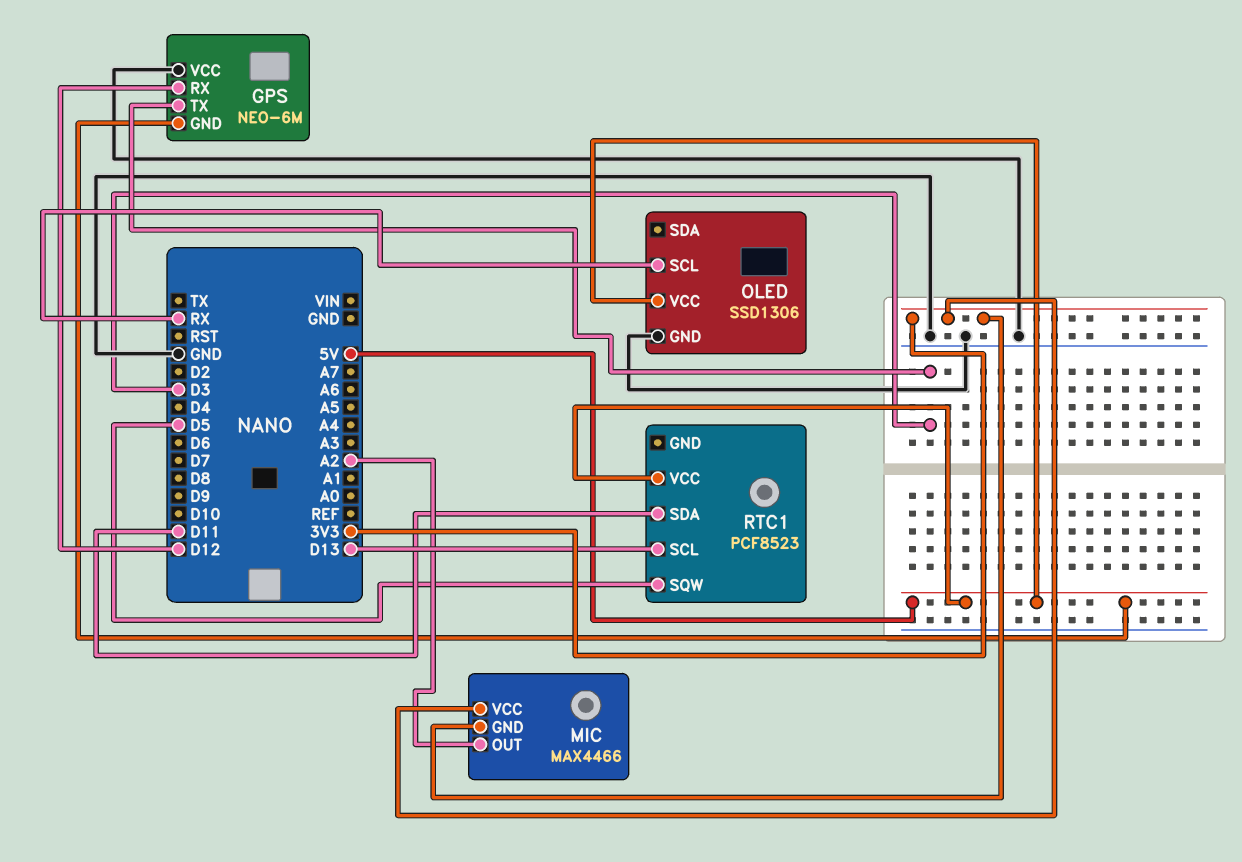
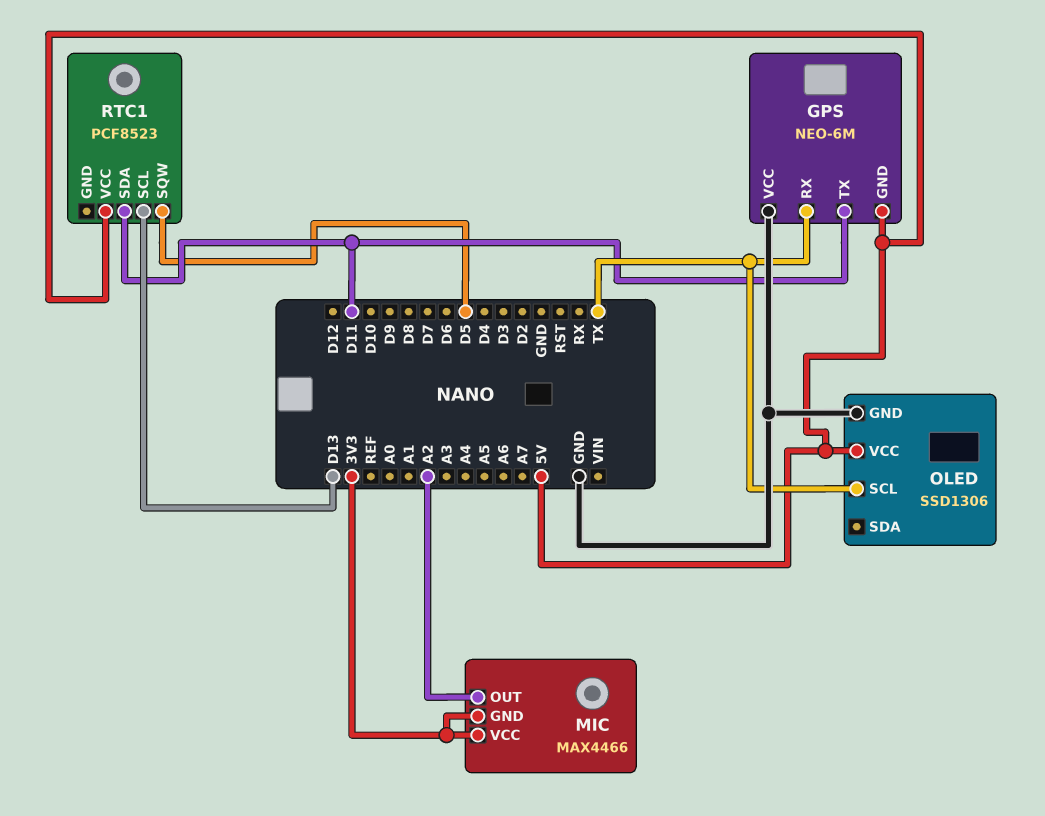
GPS pin RX: D12 -> TX
GPS pin TX: D3 -> D11
OLED pin SCL: RX -> TX

